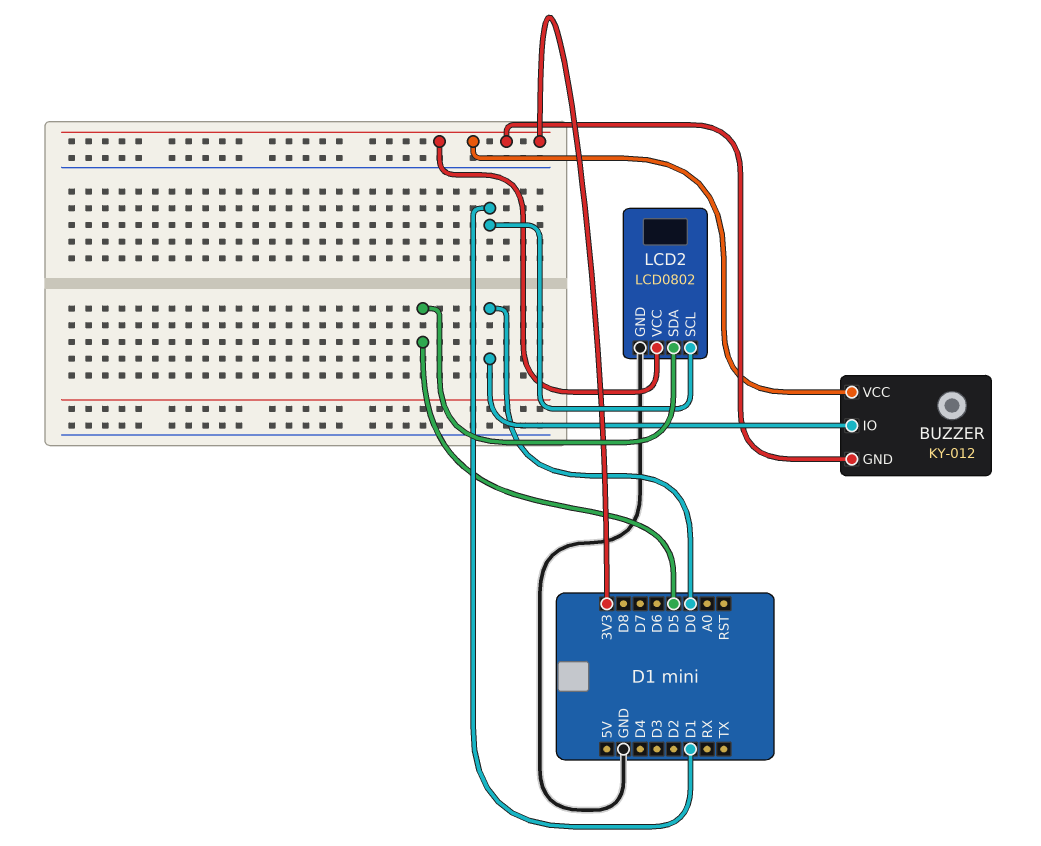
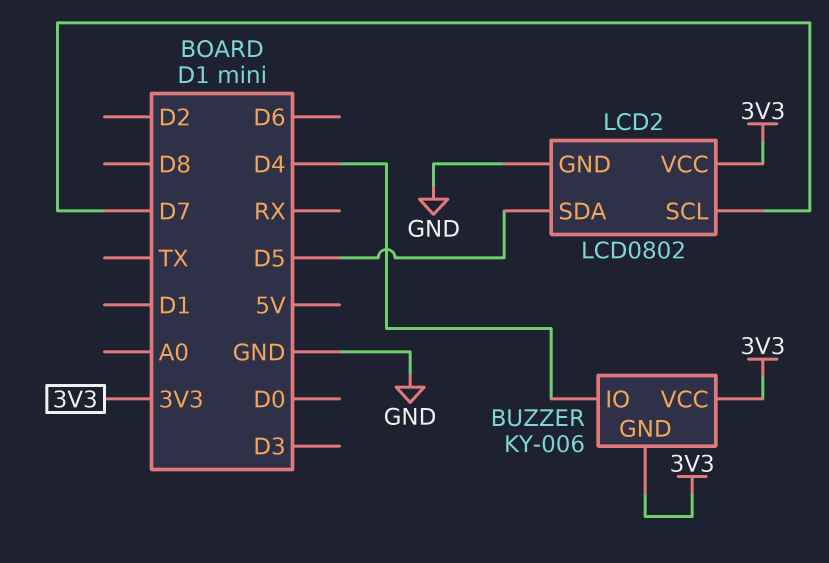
BUZZER: KY-012 -> KY-006
BUZZER pin IO: D0 -> D4
LCD2 pin SCL: D1 -> D7

